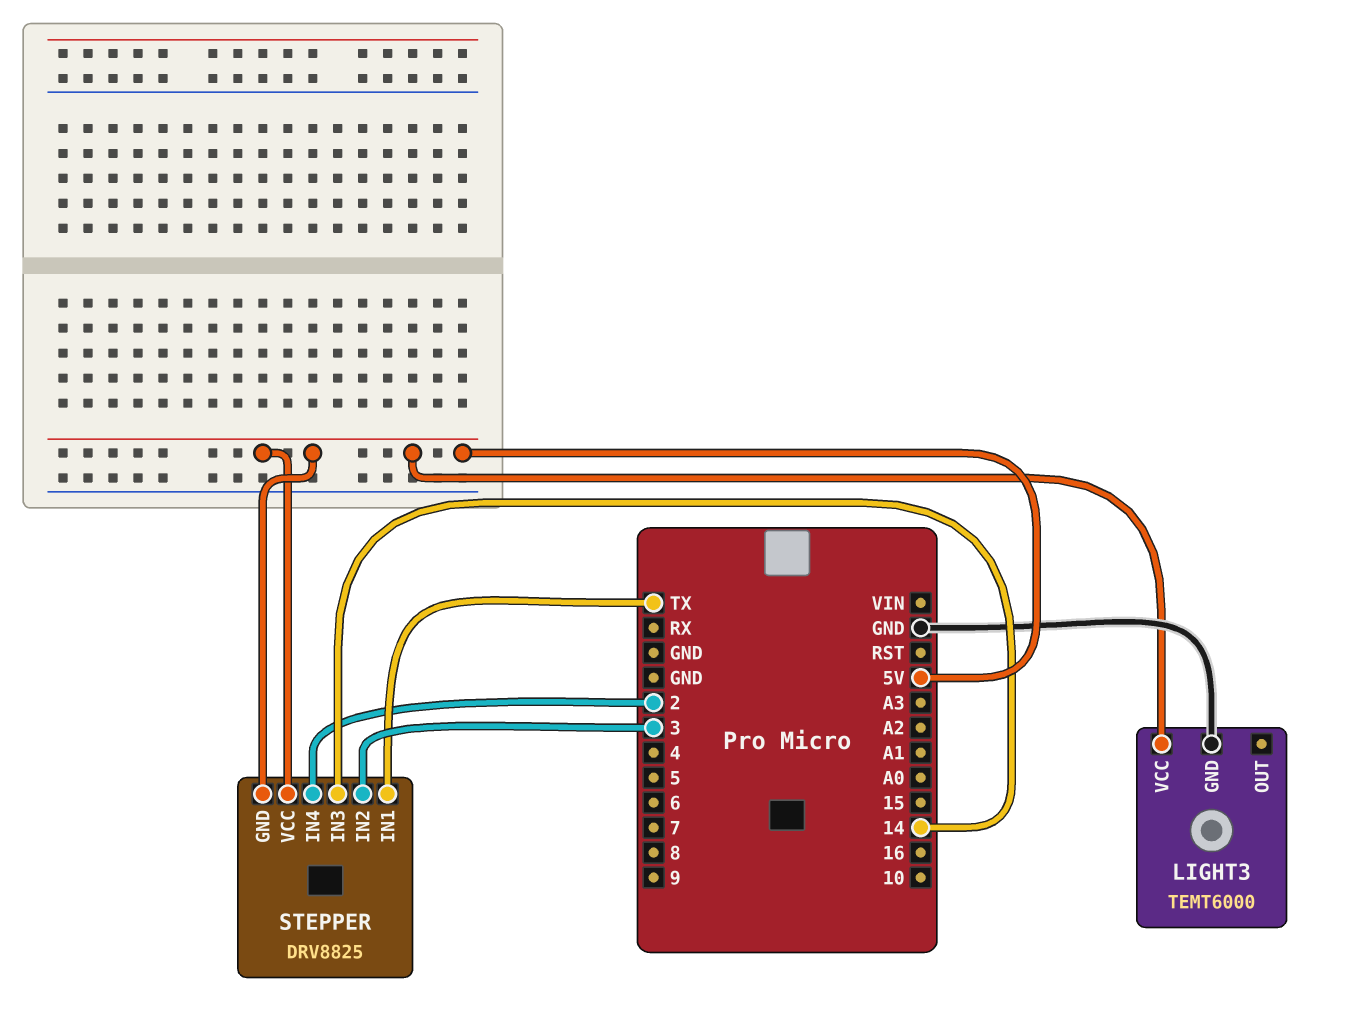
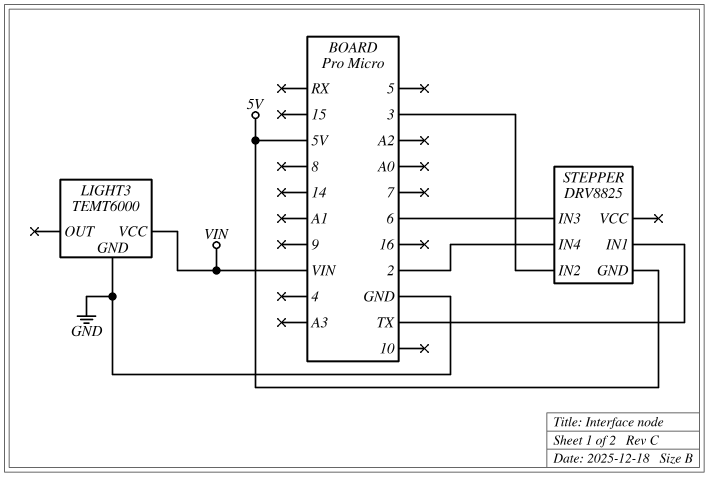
LIGHT3 pin VCC: 5V -> VIN
STEPPER pin IN3: 14 -> 6
STEPPER pin VCC: 5V -> none

